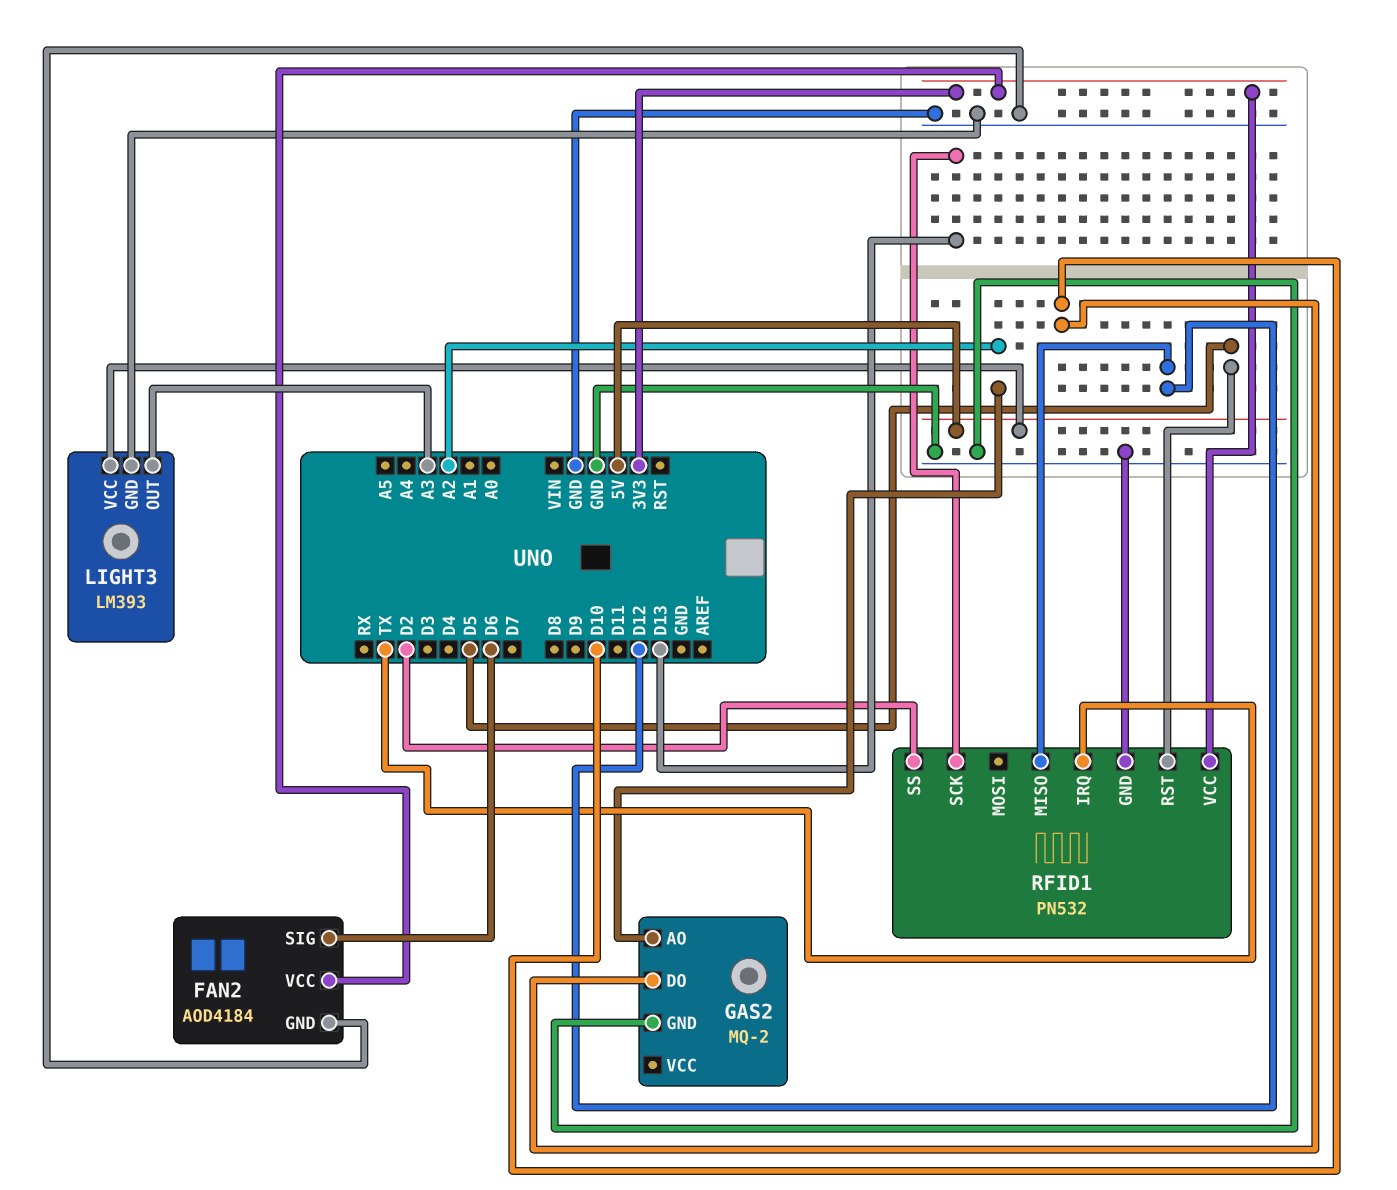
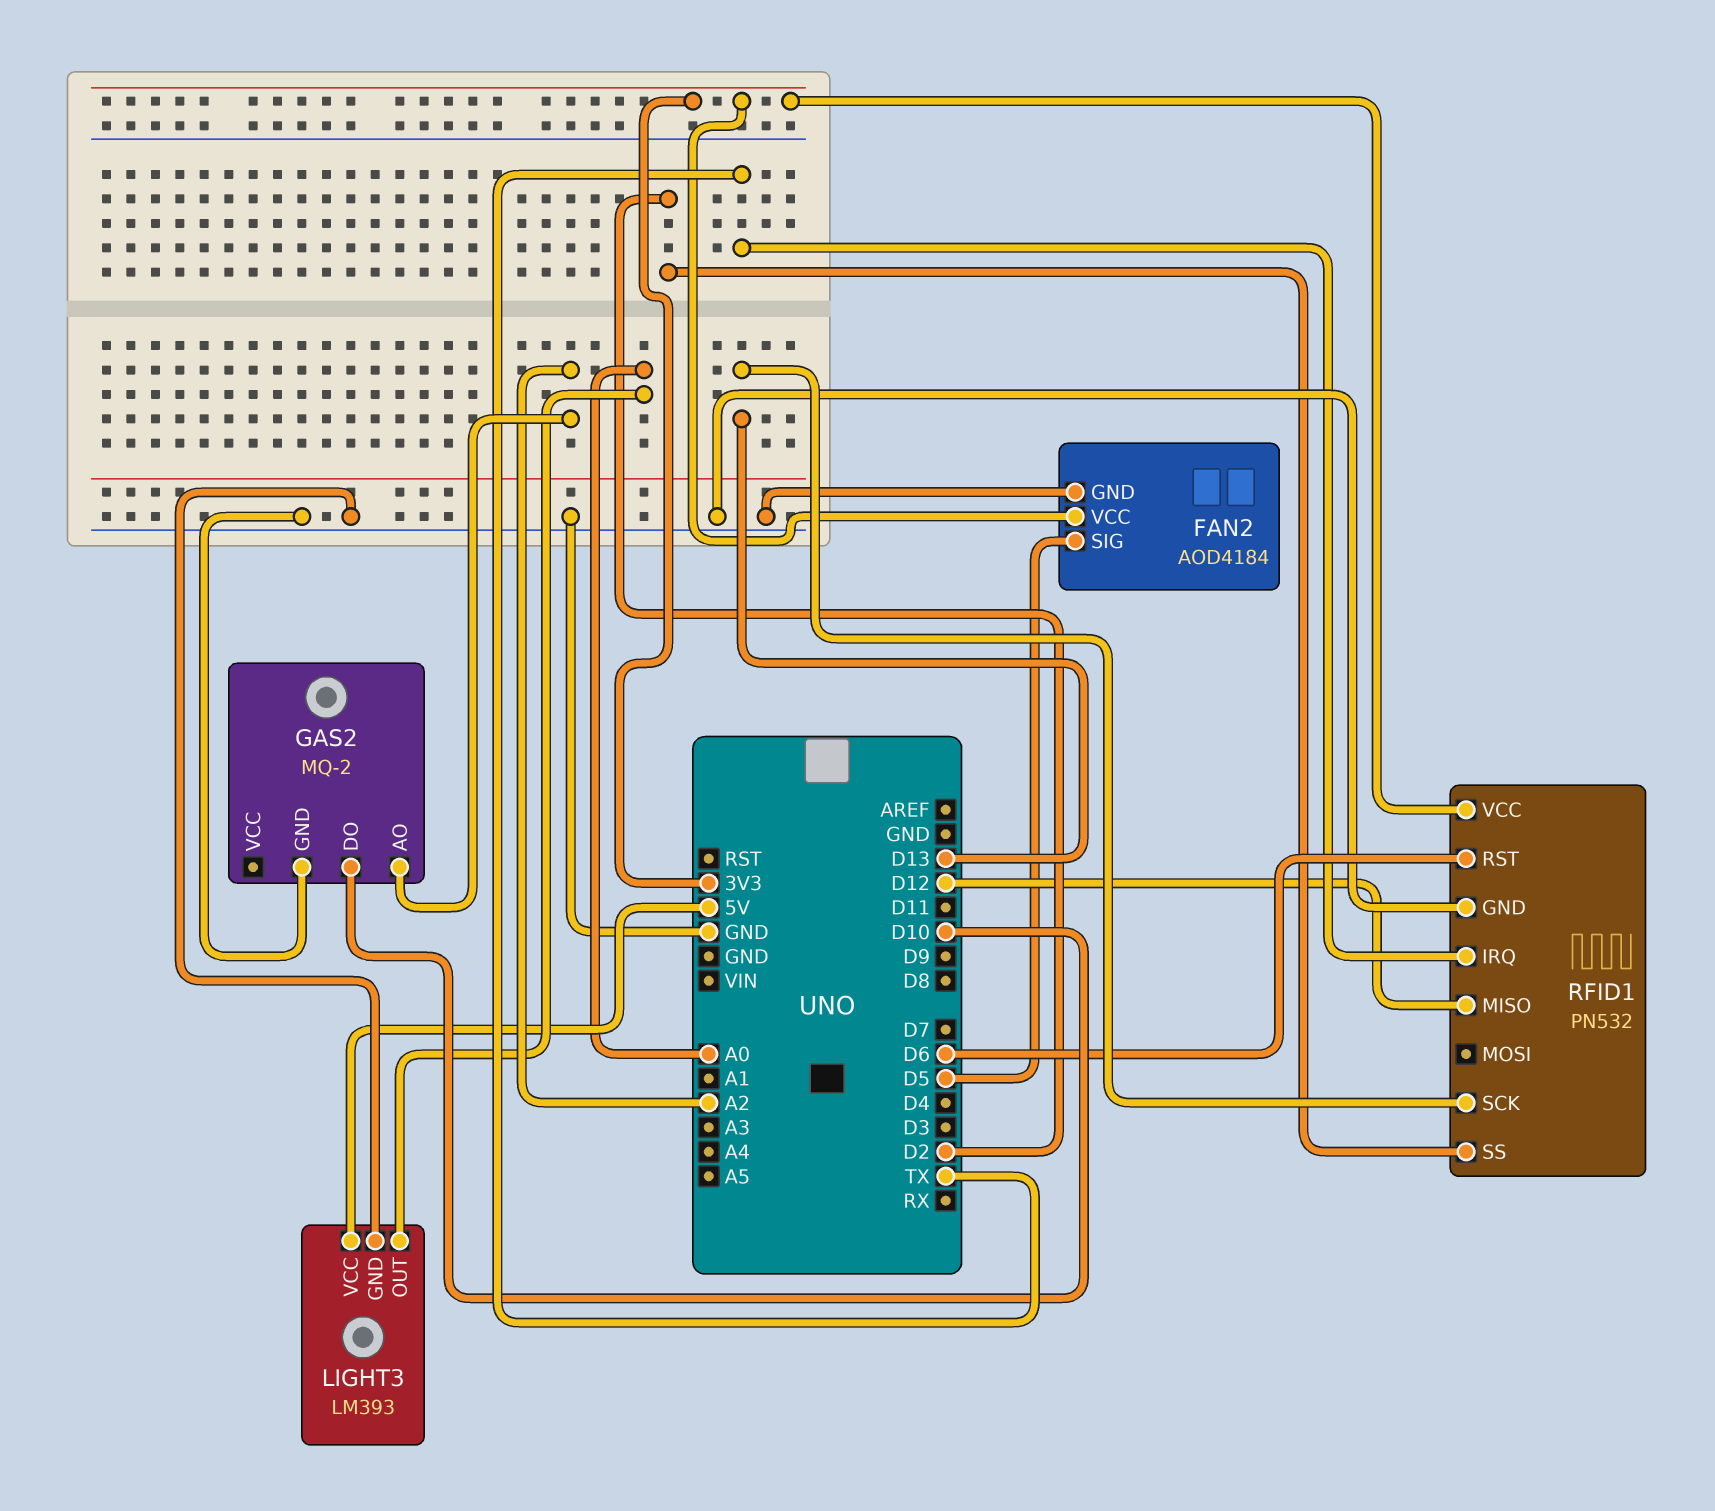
FAN2 pin SIG: D6 -> D5
LIGHT3 pin OUT: A3 -> A0
RFID1 pin RST: D5 -> D6

